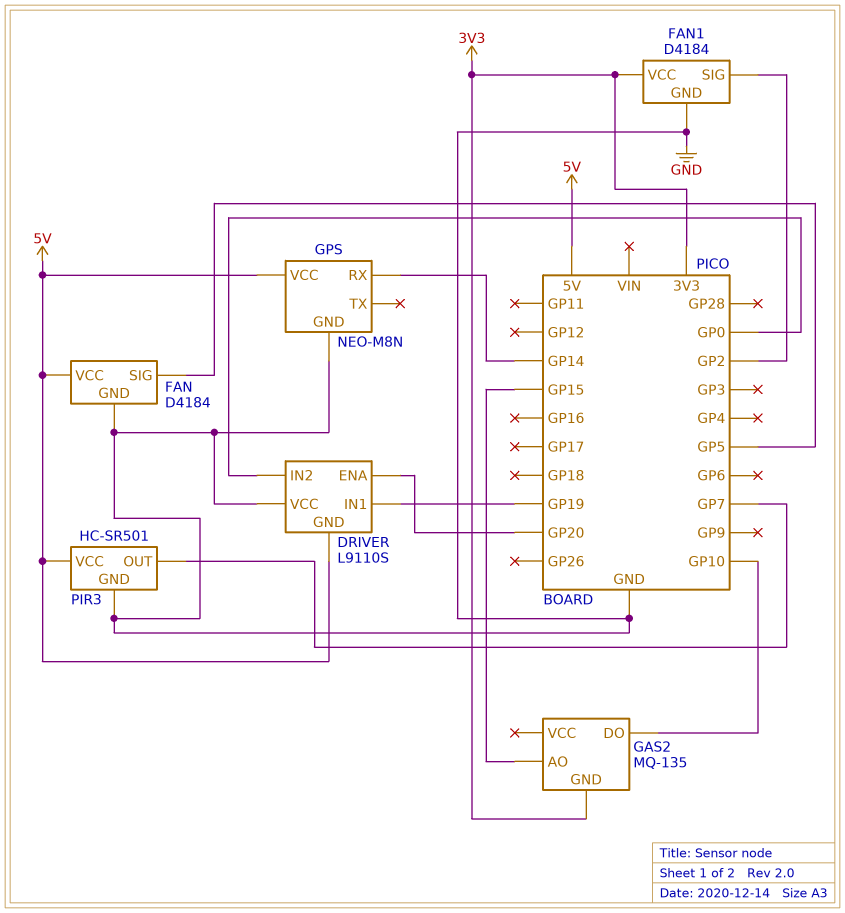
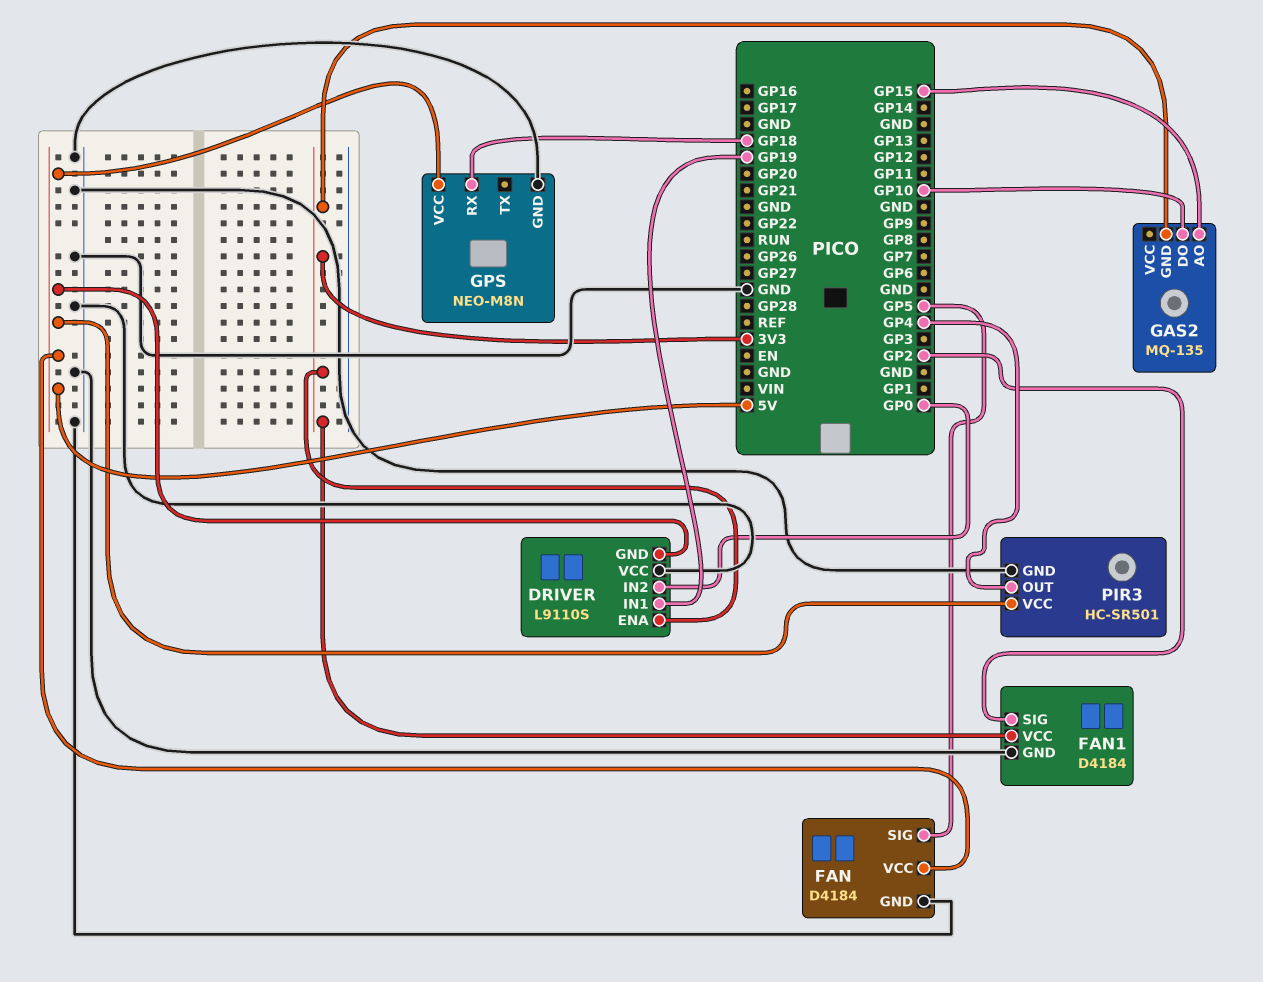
DRIVER pin ENA: GP20 -> 3V3
GPS pin RX: GP14 -> GP18
PIR3 pin OUT: GP7 -> GP4

